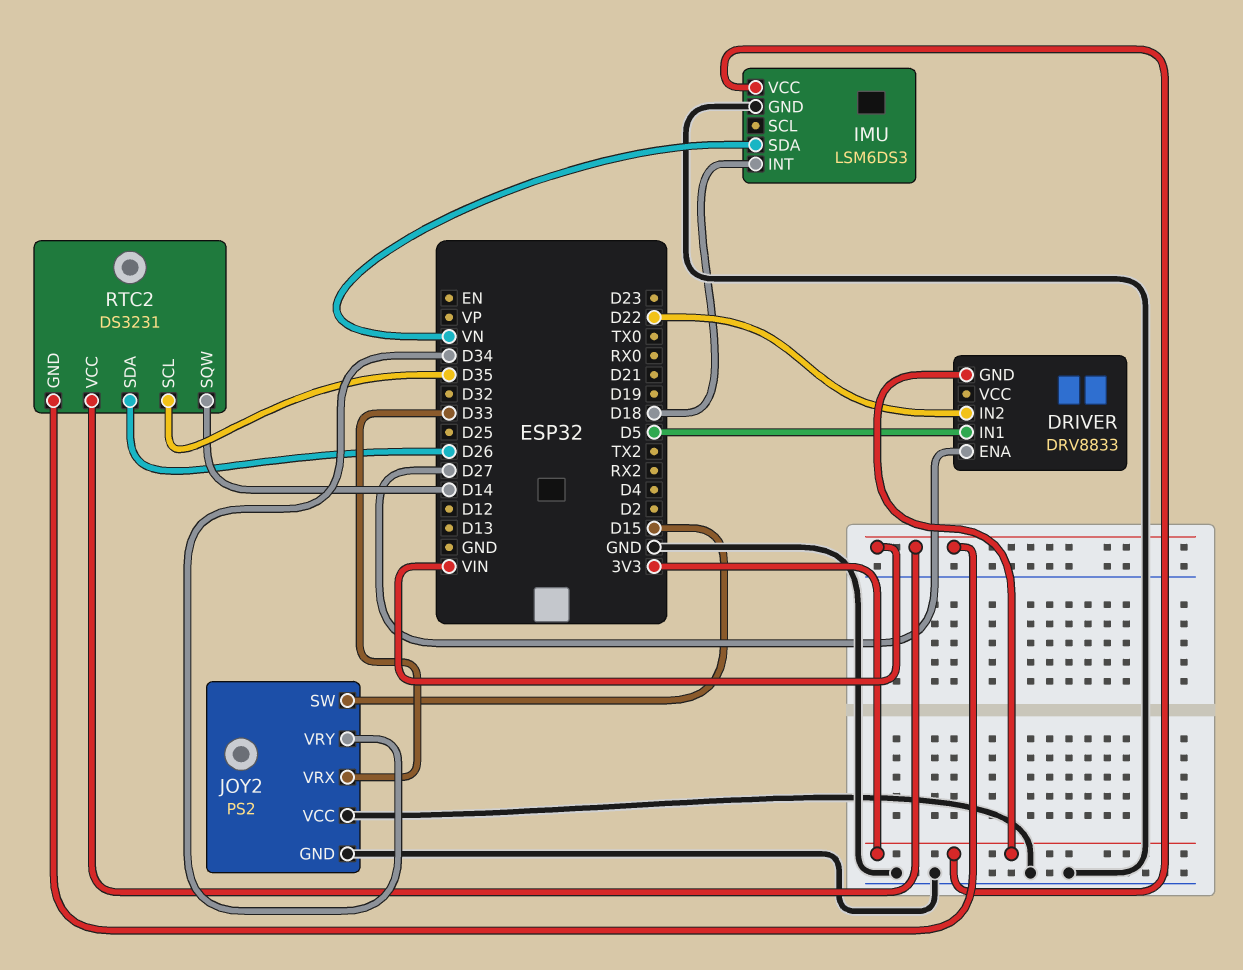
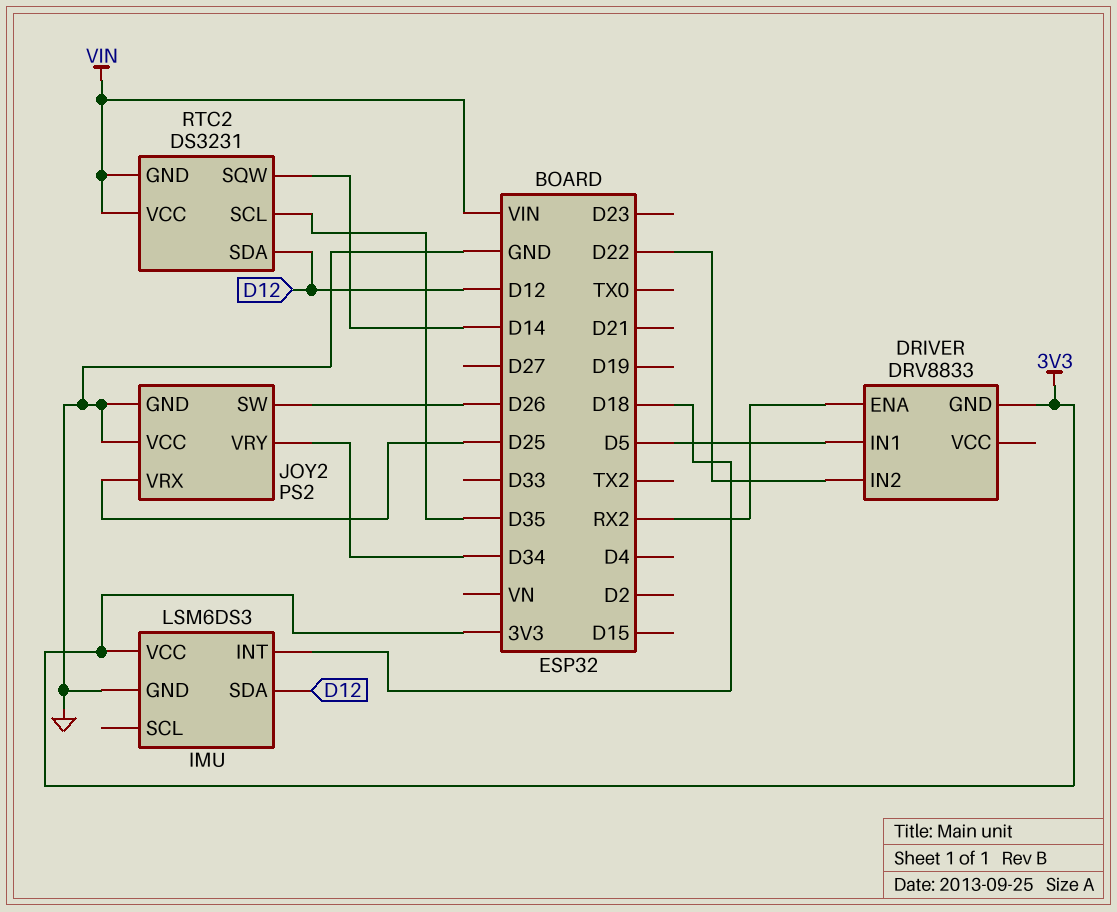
DRIVER pin ENA: D27 -> RX2
IMU pin SDA: VN -> D12
JOY2 pin SW: D15 -> D26
JOY2 pin VRX: D33 -> D25
RTC2 pin SDA: D26 -> D12

